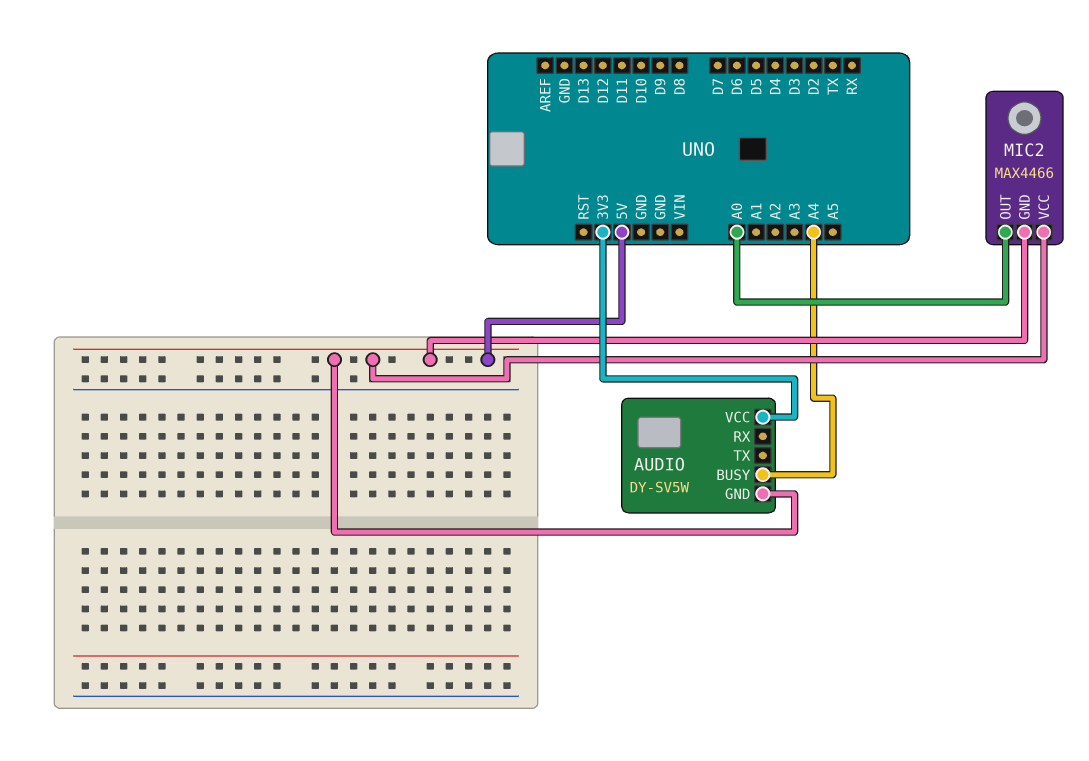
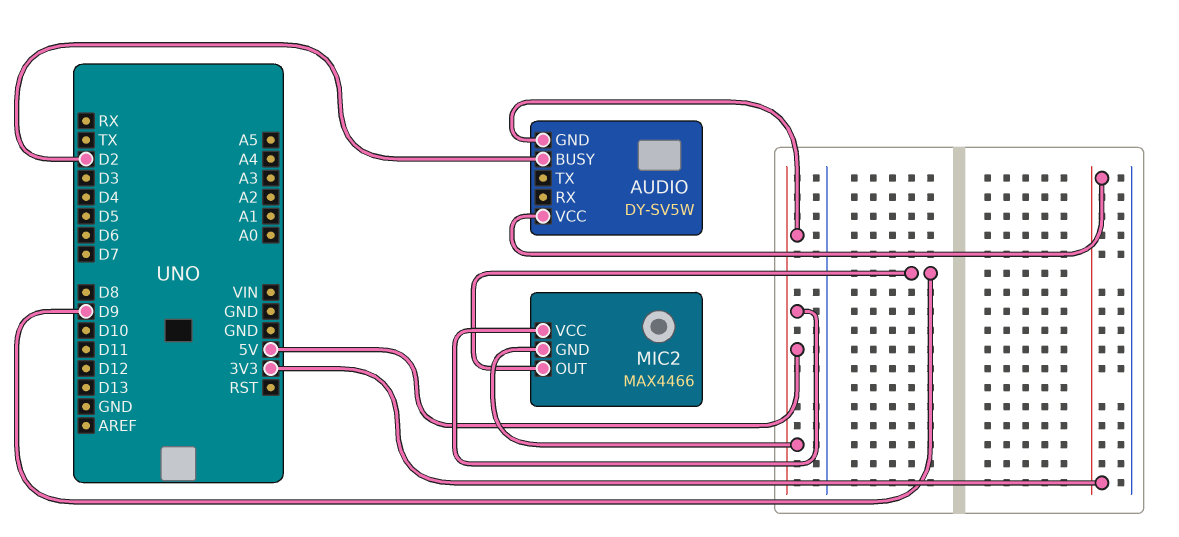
AUDIO pin BUSY: A4 -> D2
MIC2 pin OUT: A0 -> D9

